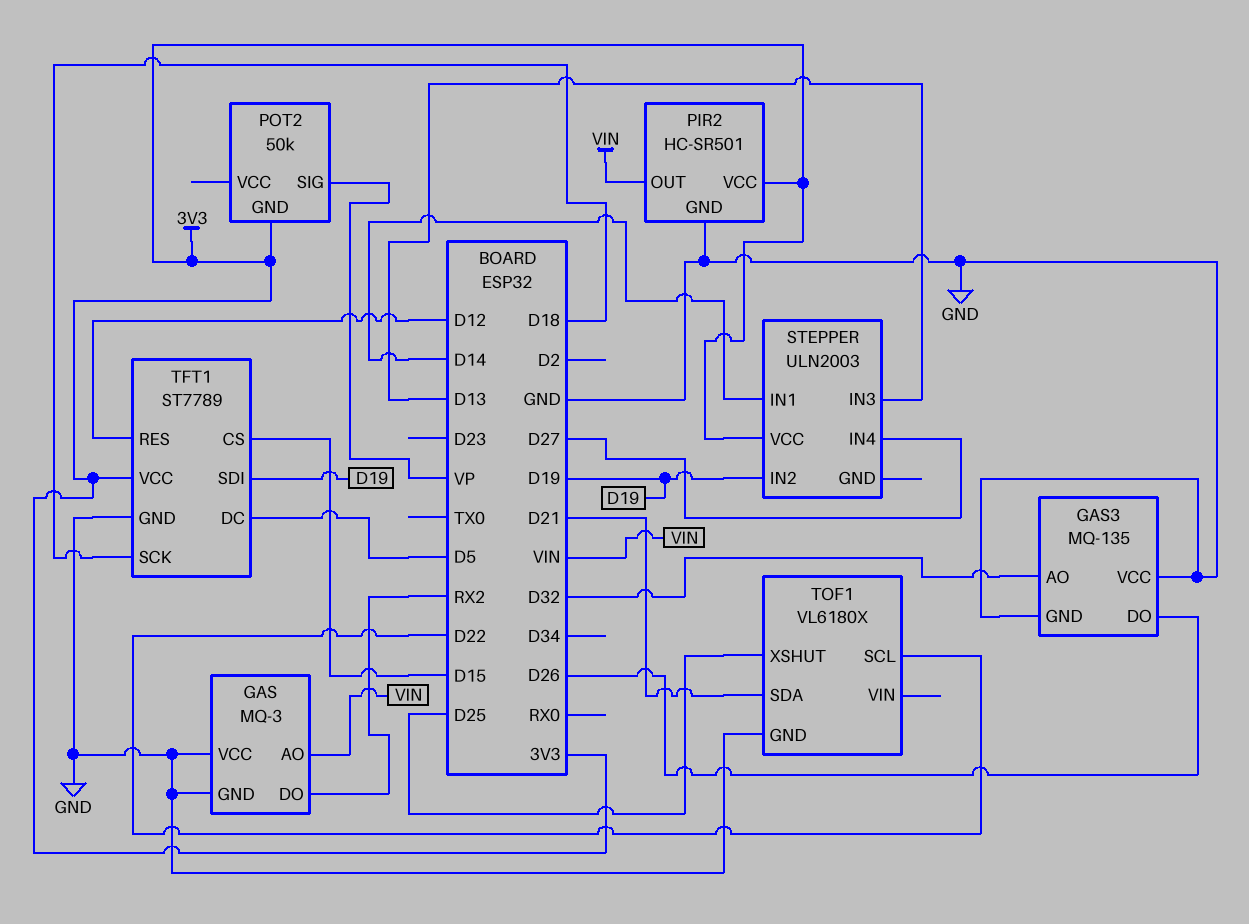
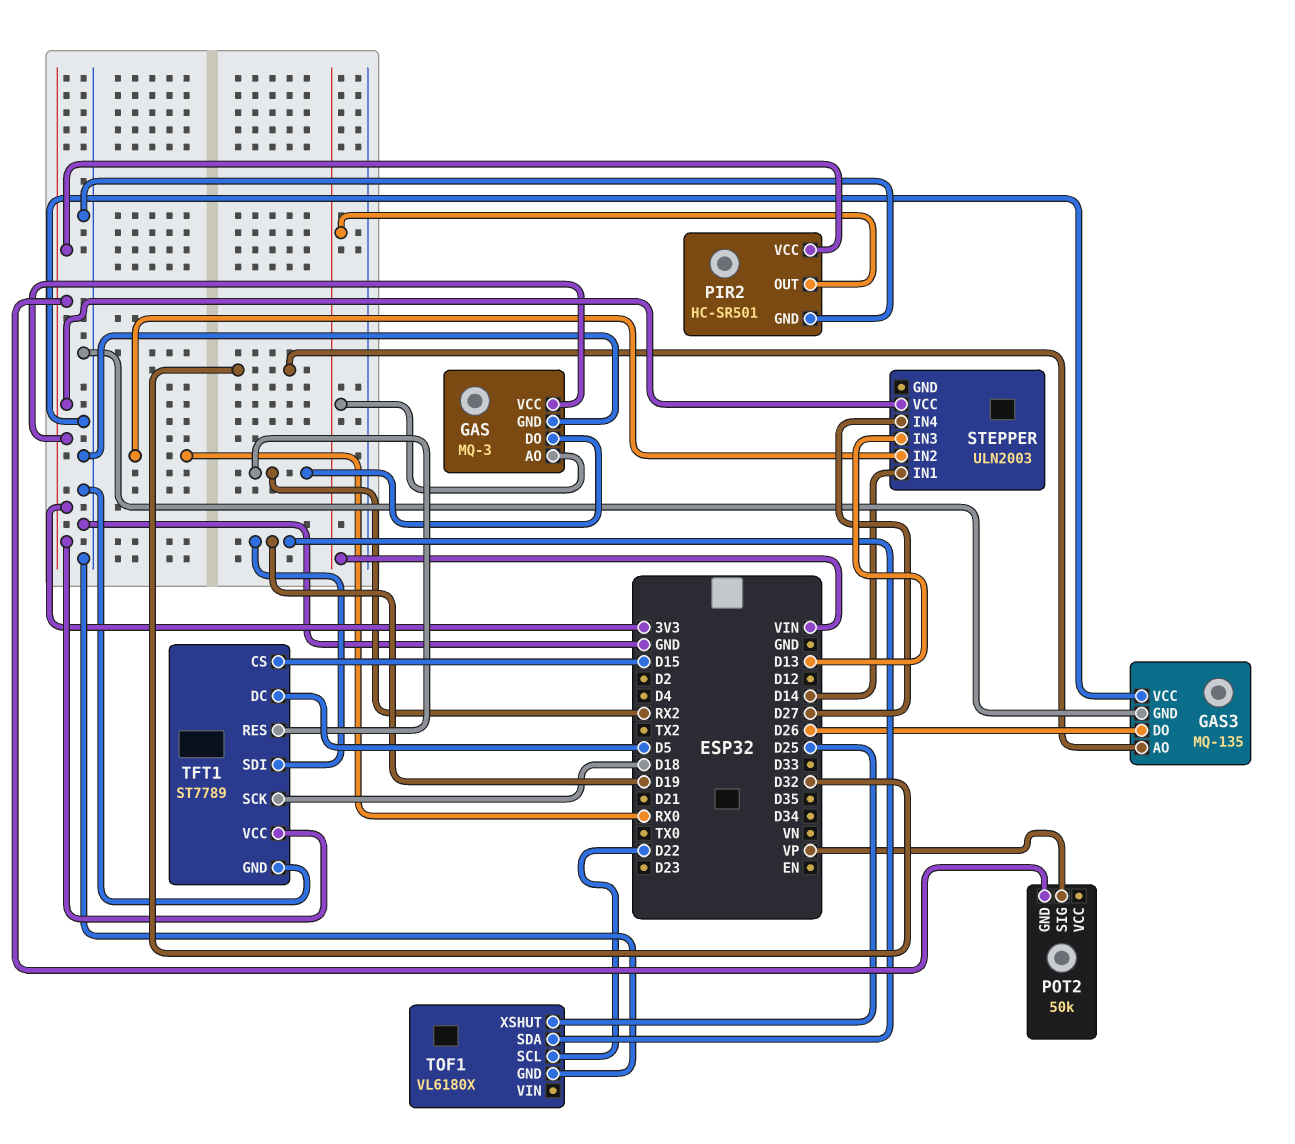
GAS pin VCC: GND -> 3V3
STEPPER pin IN2: D19 -> RX0
TFT1 pin RES: D12 -> RX2
TOF1 pin SDA: D21 -> D19

